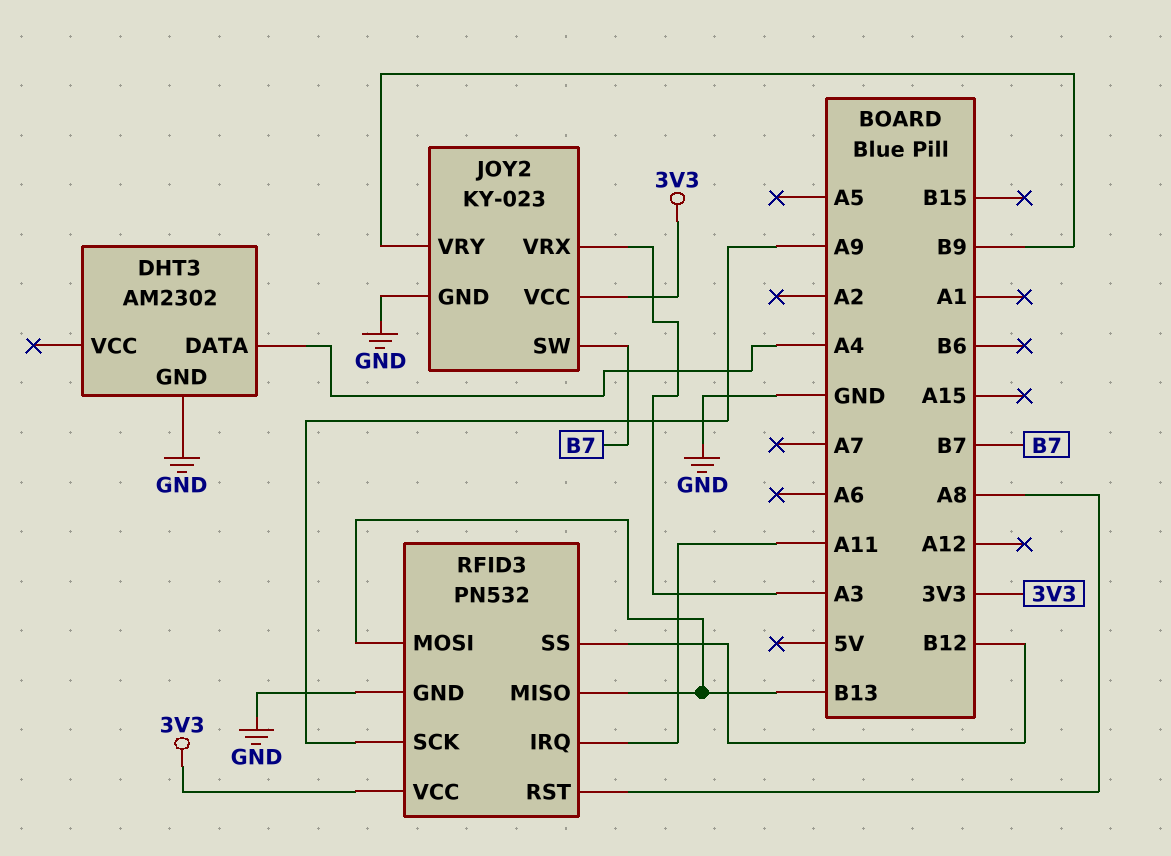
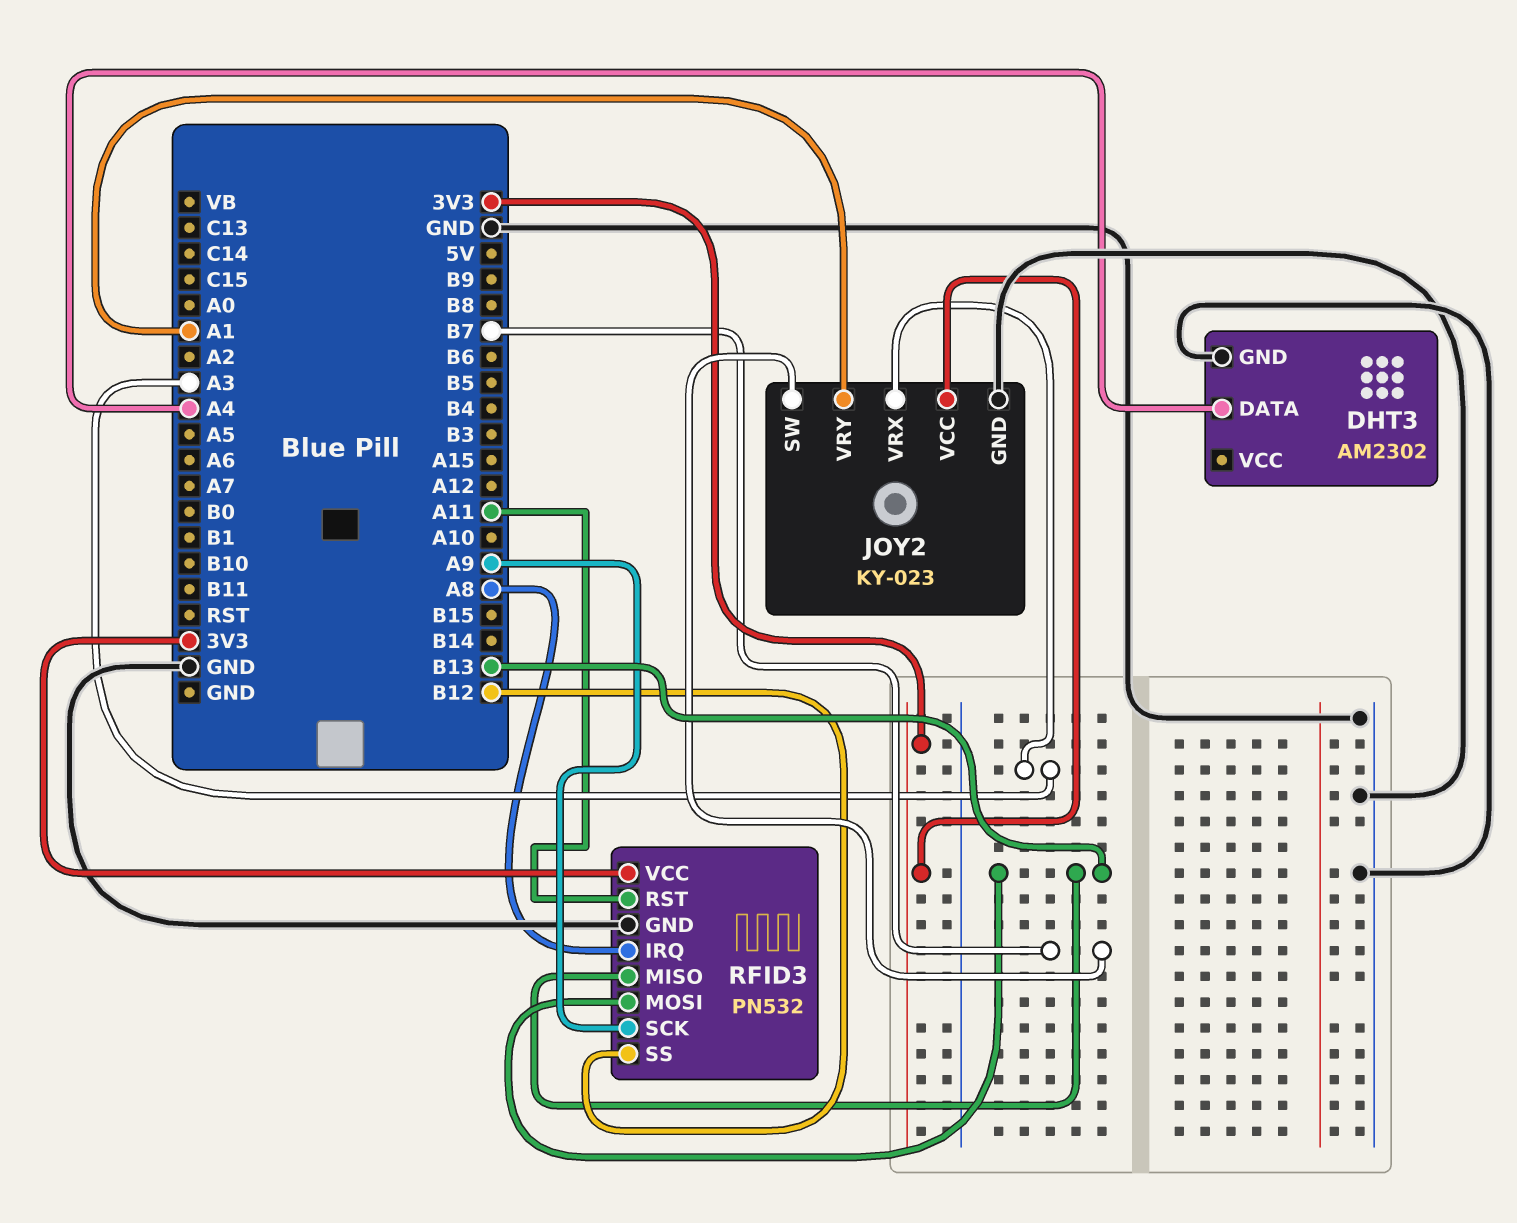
JOY2 pin VRY: B9 -> A1
RFID3 pin IRQ: A11 -> A8
RFID3 pin RST: A8 -> A11

